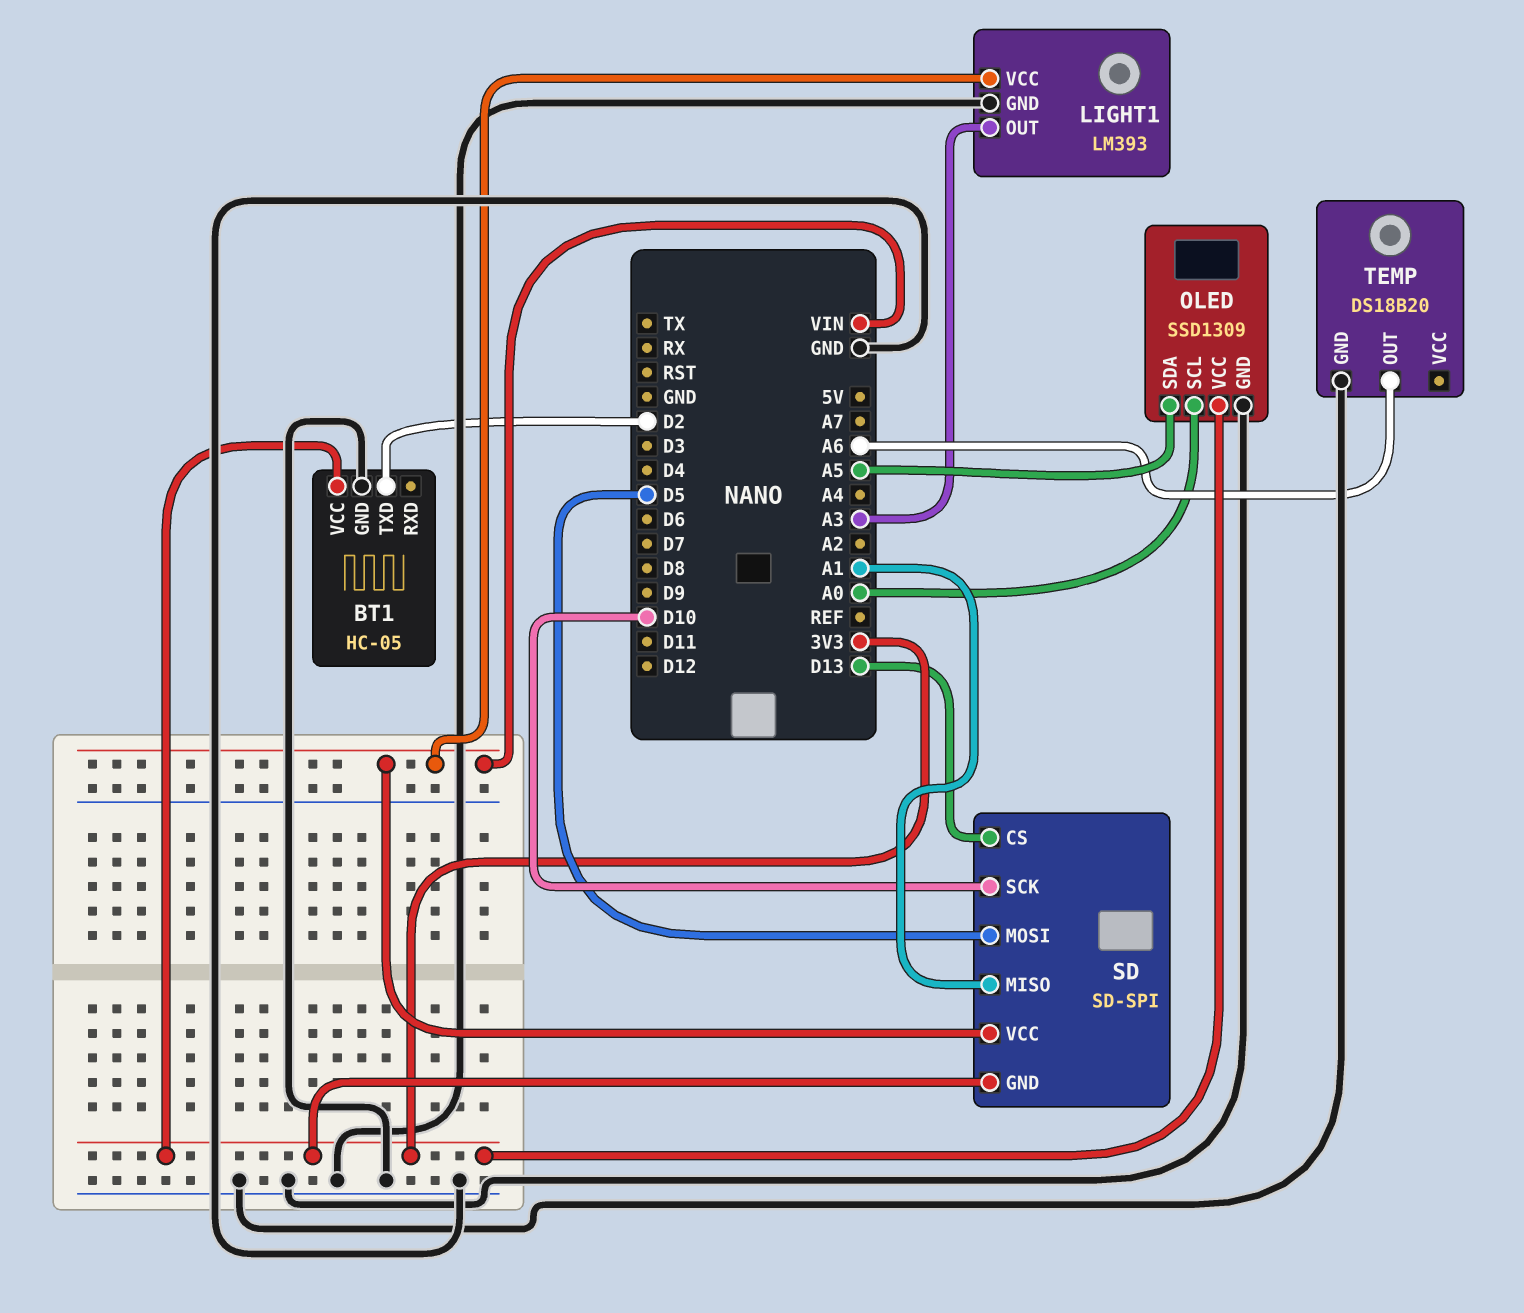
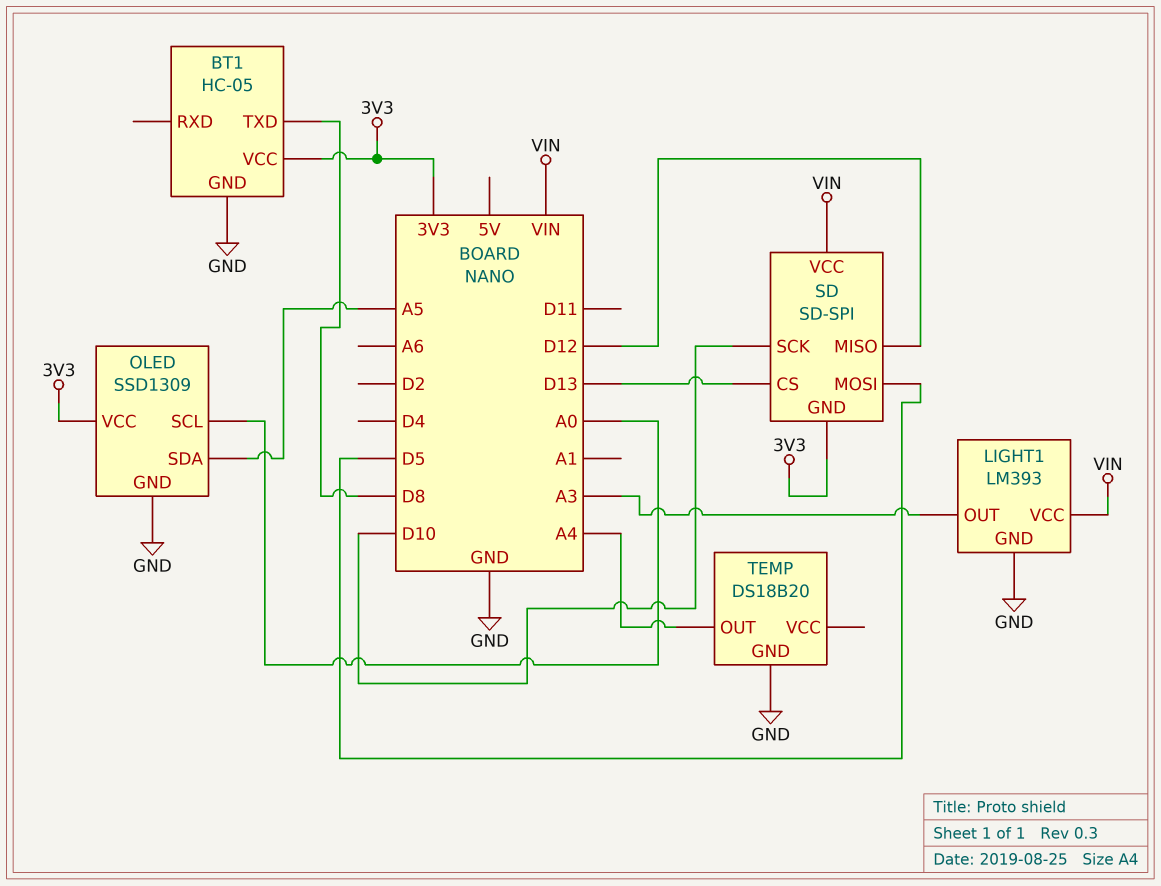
BT1 pin TXD: D2 -> D8
SD pin MISO: A1 -> D12
TEMP pin OUT: A6 -> A4

